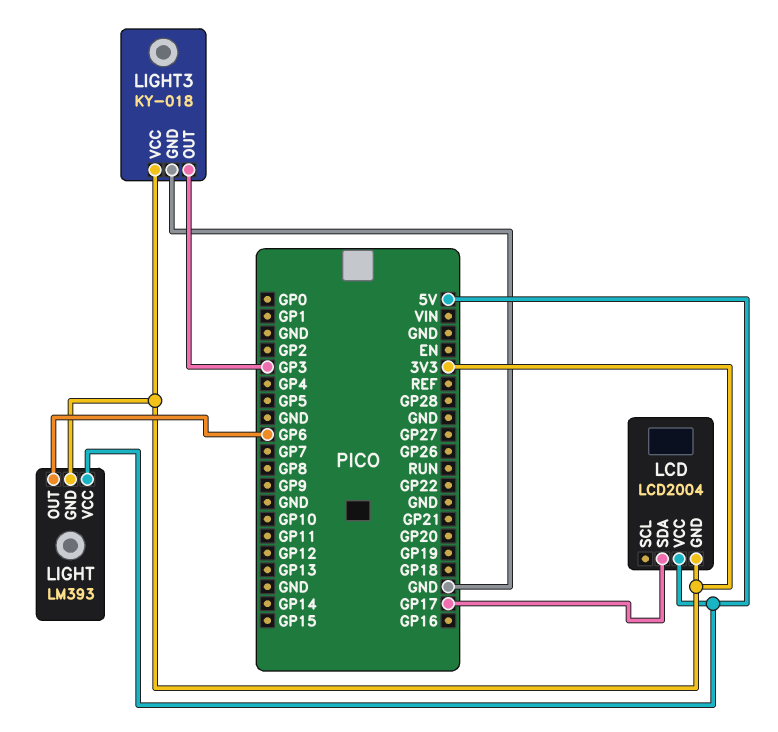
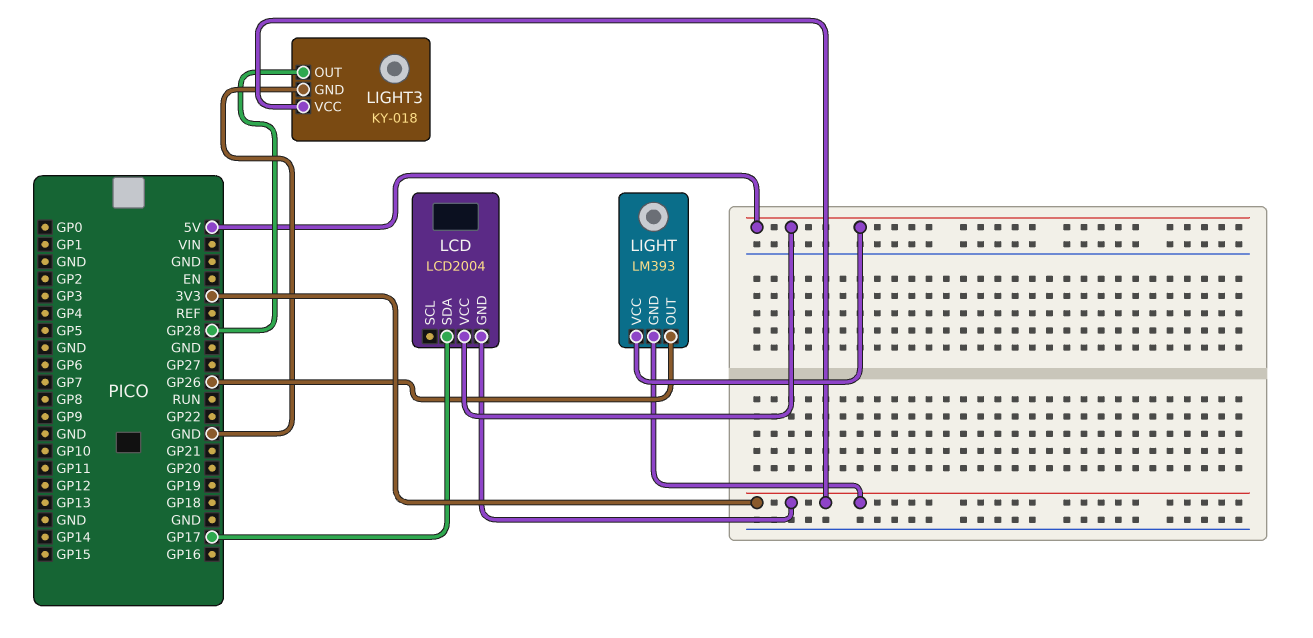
LIGHT pin OUT: GP6 -> GP26
LIGHT3 pin OUT: GP3 -> GP28

